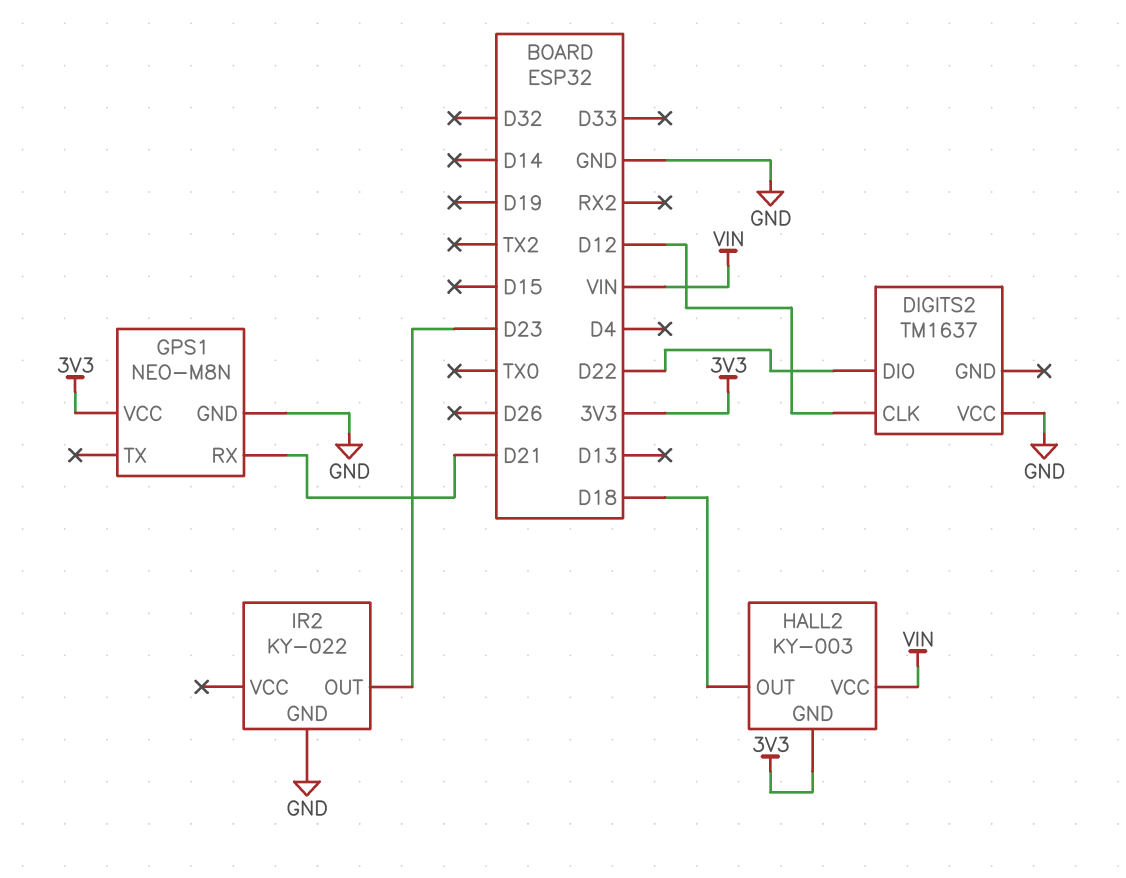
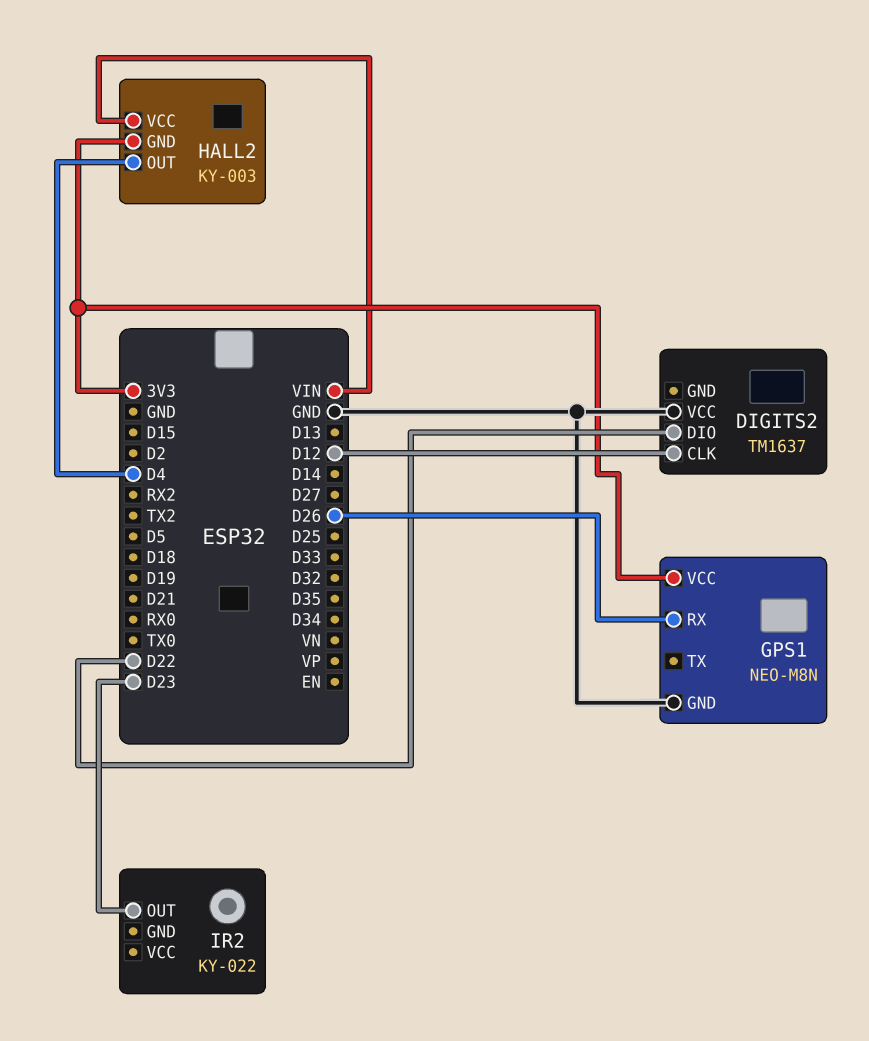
GPS1 pin RX: D21 -> D26
HALL2 pin OUT: D18 -> D4
IR2 pin GND: GND -> none

